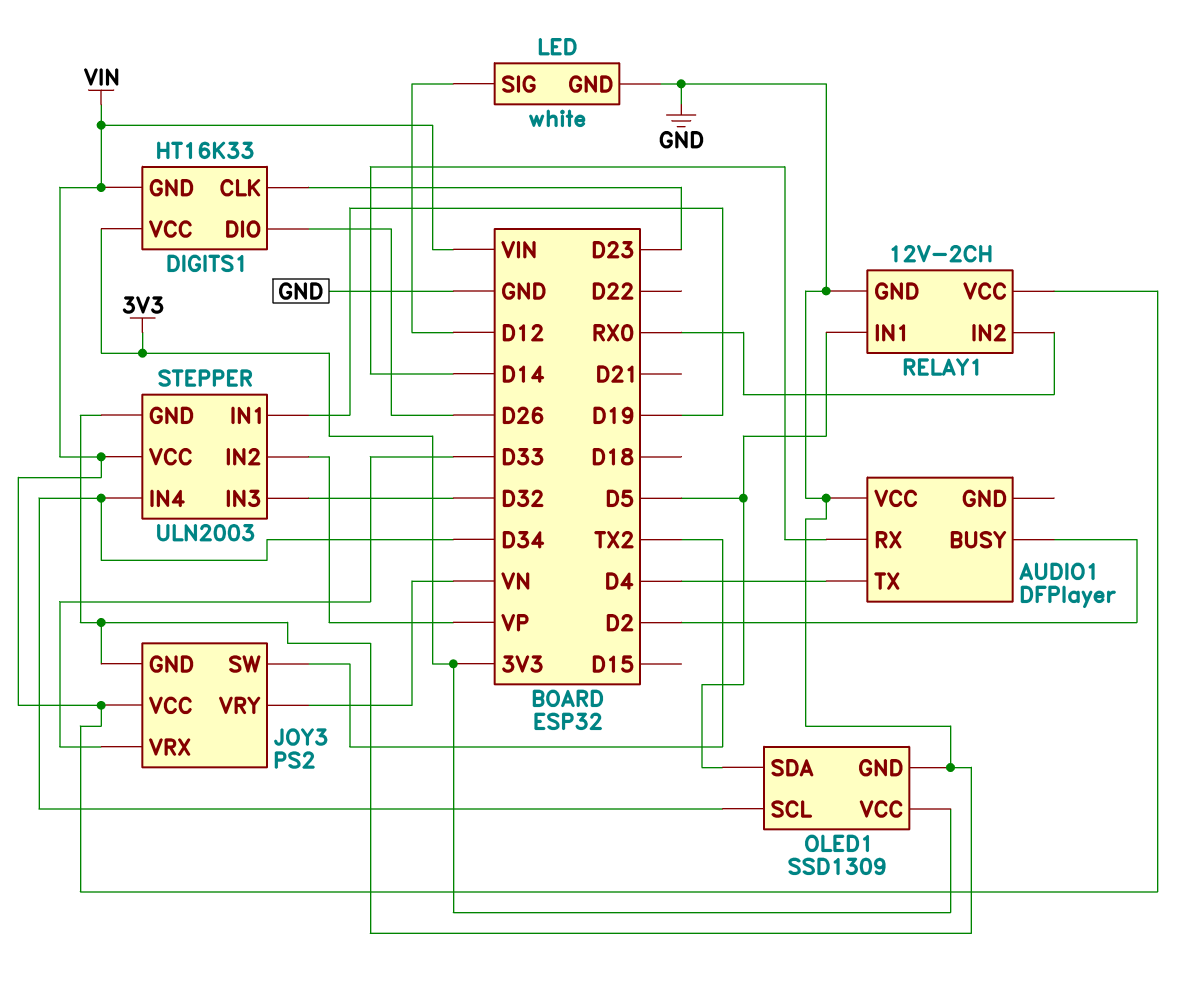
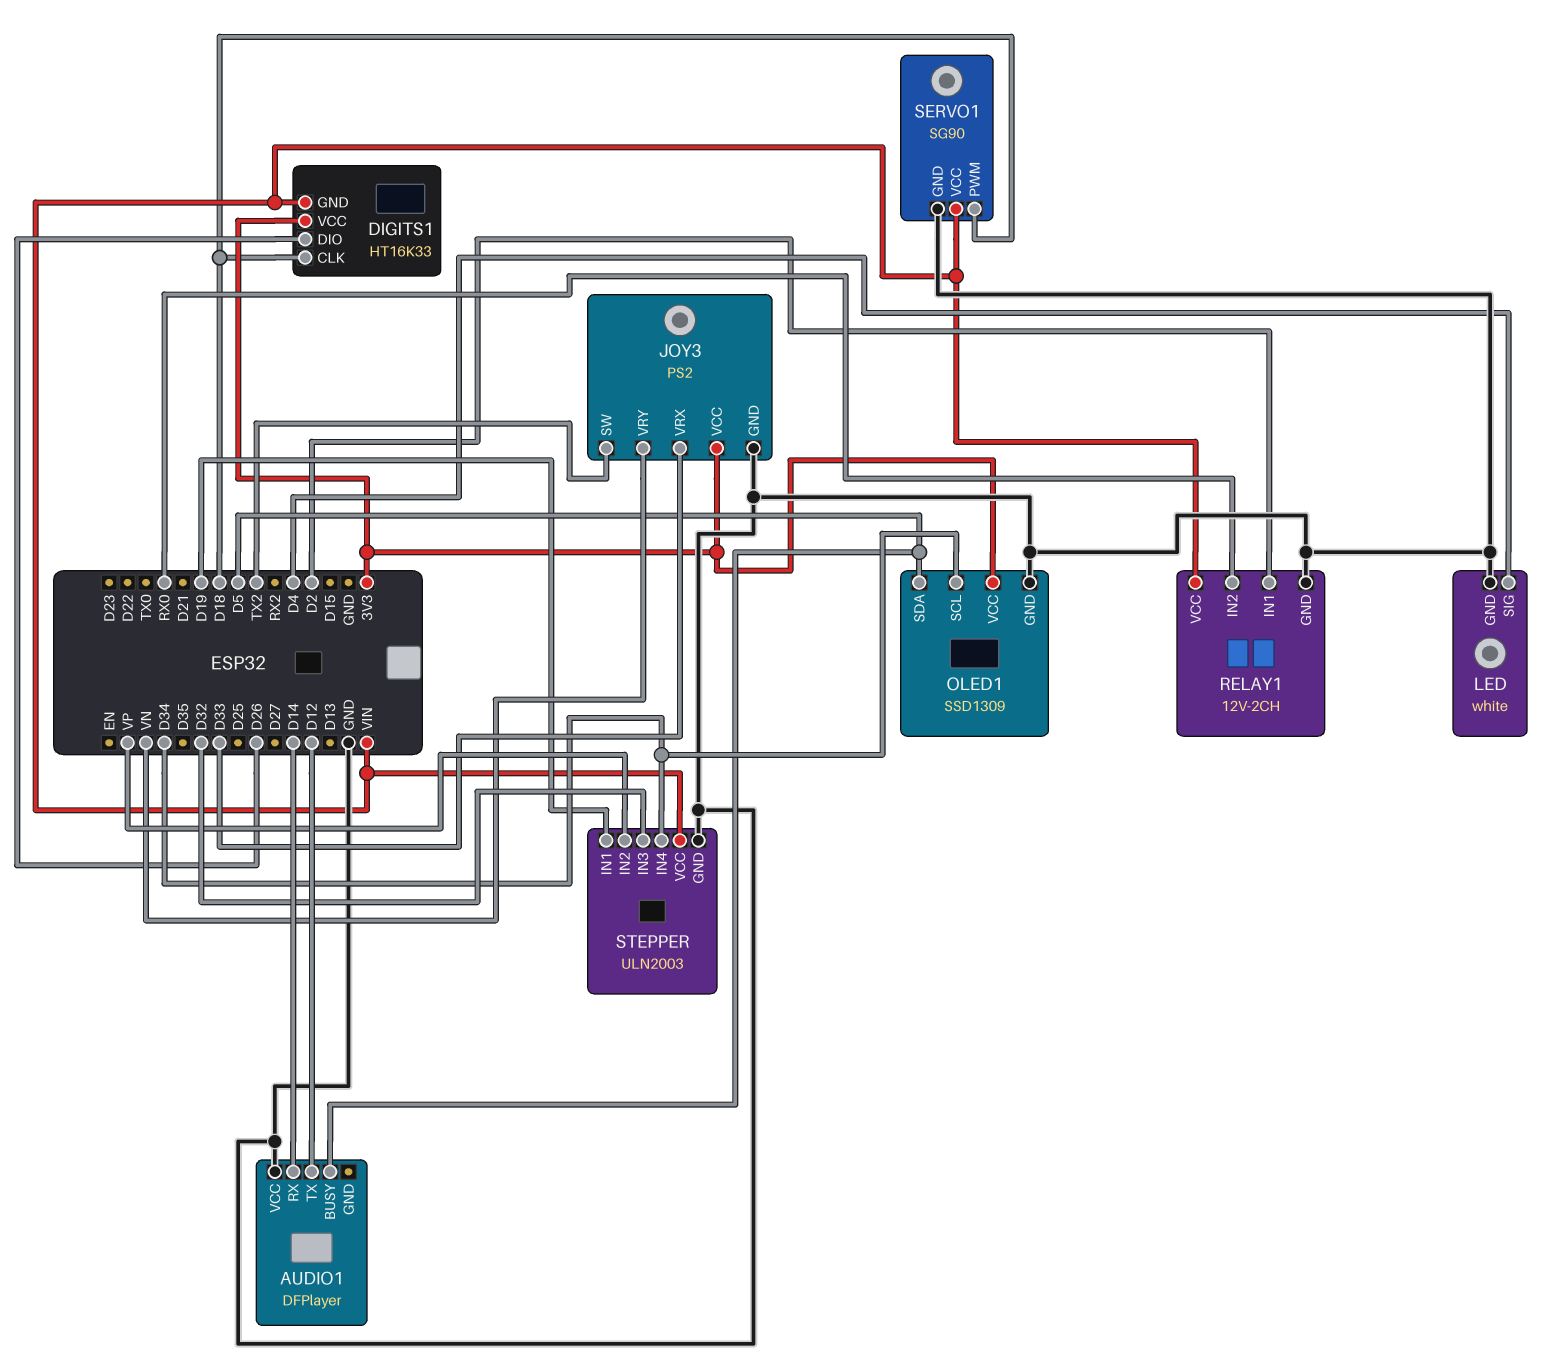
AUDIO1 pin BUSY: D2 -> D5
AUDIO1 pin TX: D4 -> D12
DIGITS1 pin CLK: D23 -> D18
JOY3 pin VCC: VIN -> 3V3
LED pin SIG: D12 -> D4
RELAY1 pin IN1: D5 -> D2
SERVO1: none -> SG90
SERVO1 pin GND: none -> GND
SERVO1 pin PWM: none -> D18
SERVO1 pin VCC: none -> VIN

